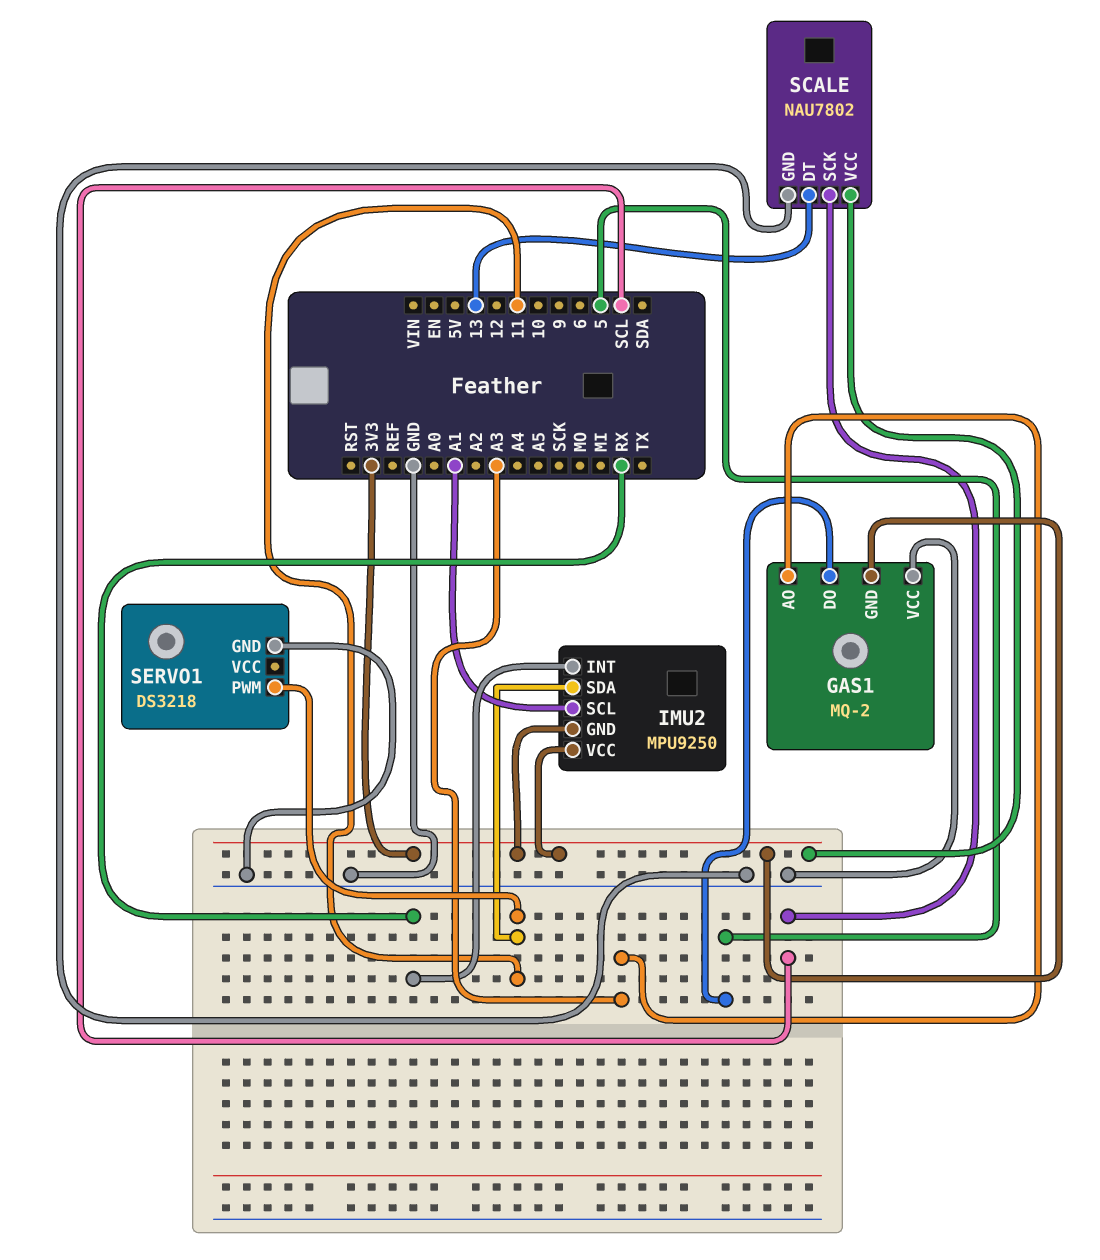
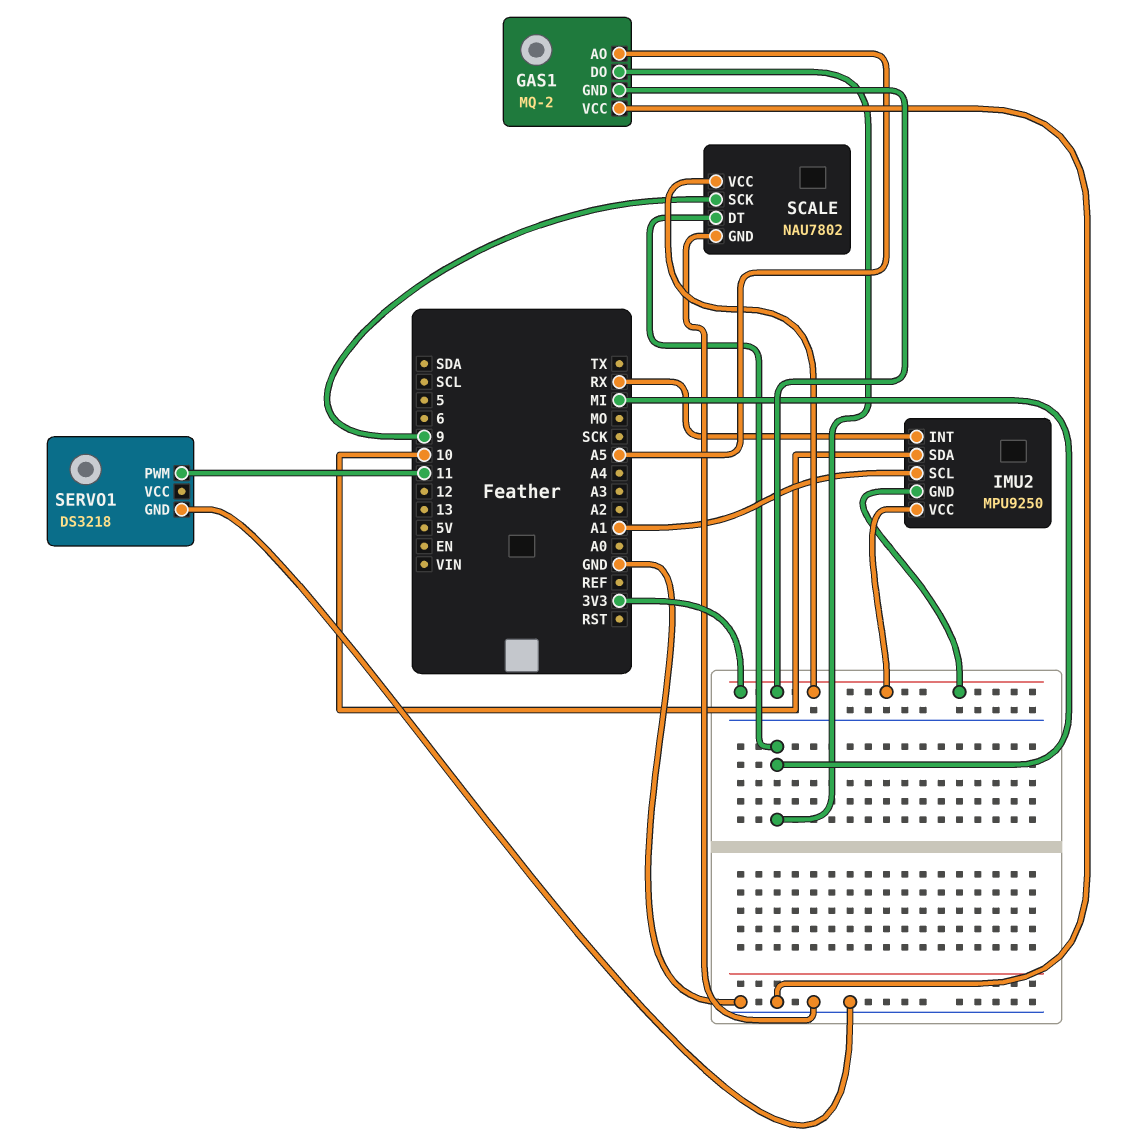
GAS1 pin AO: A3 -> A5
GAS1 pin DO: 5 -> MI
IMU2 pin SDA: 11 -> 10
SCALE pin DT: 13 -> MI
SCALE pin SCK: SCL -> 9

